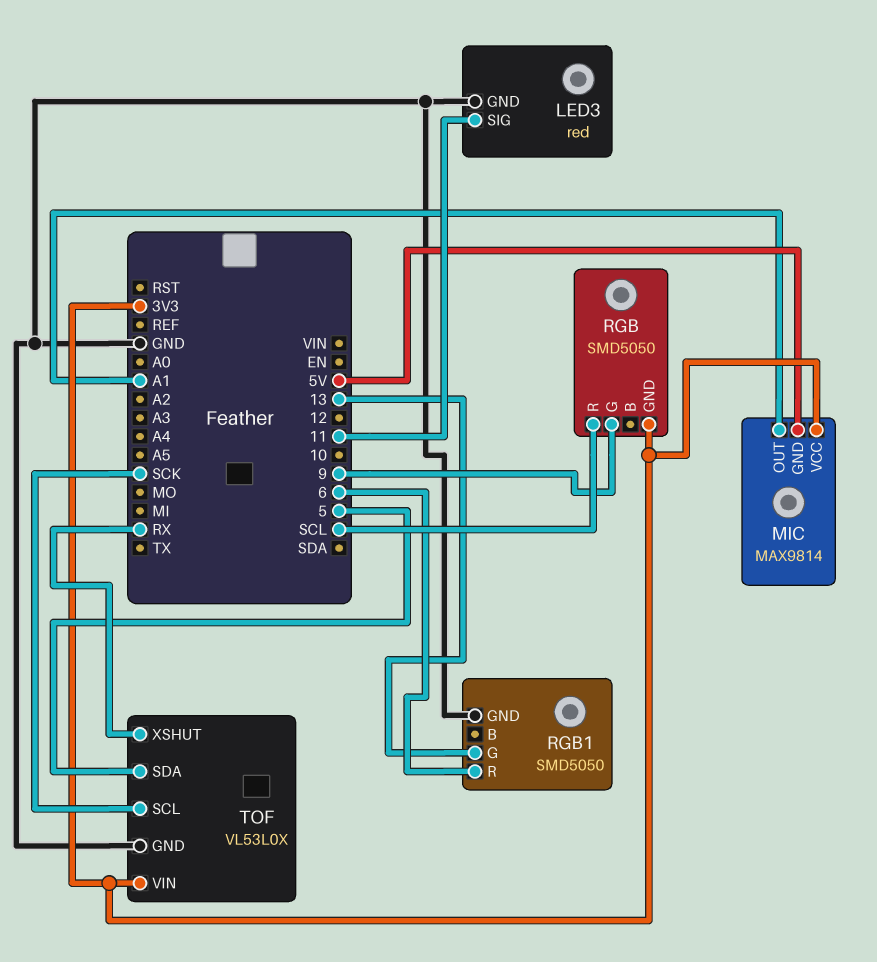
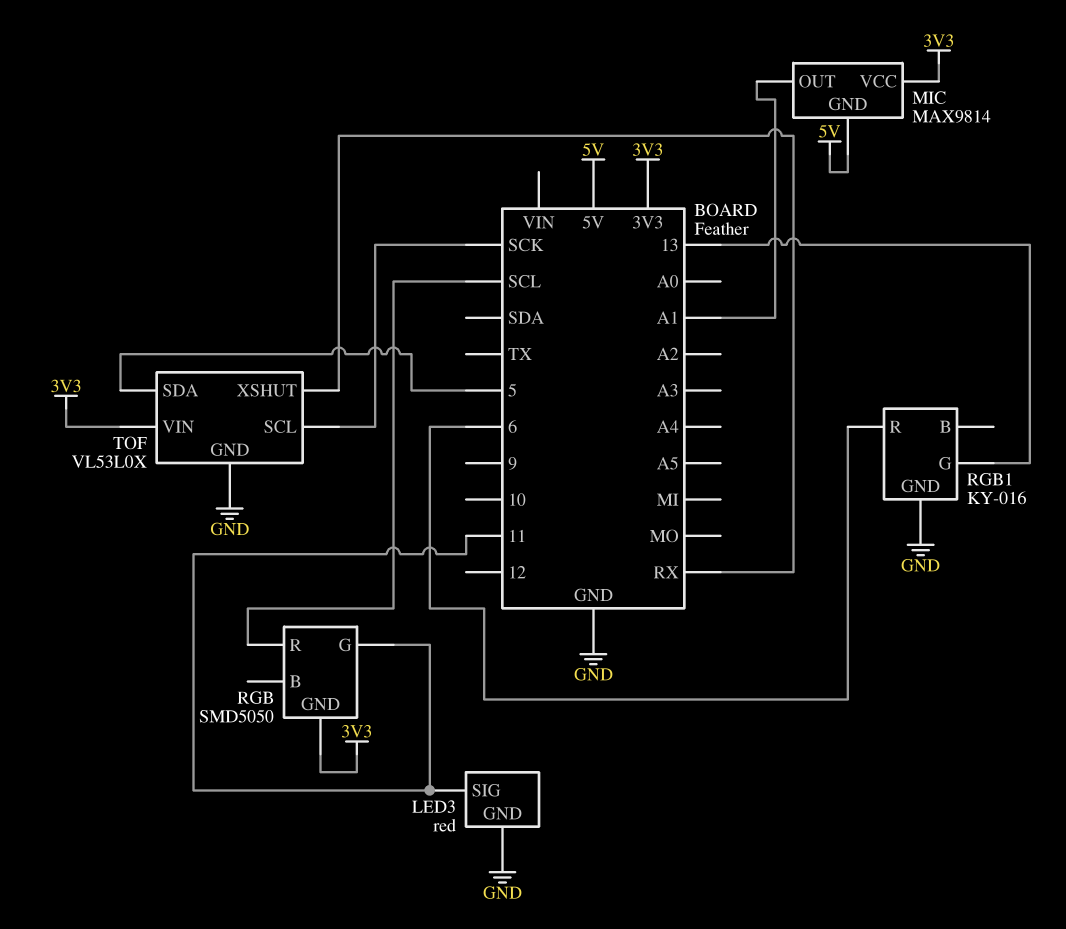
RGB pin G: 9 -> 11
RGB1: SMD5050 -> KY-016

